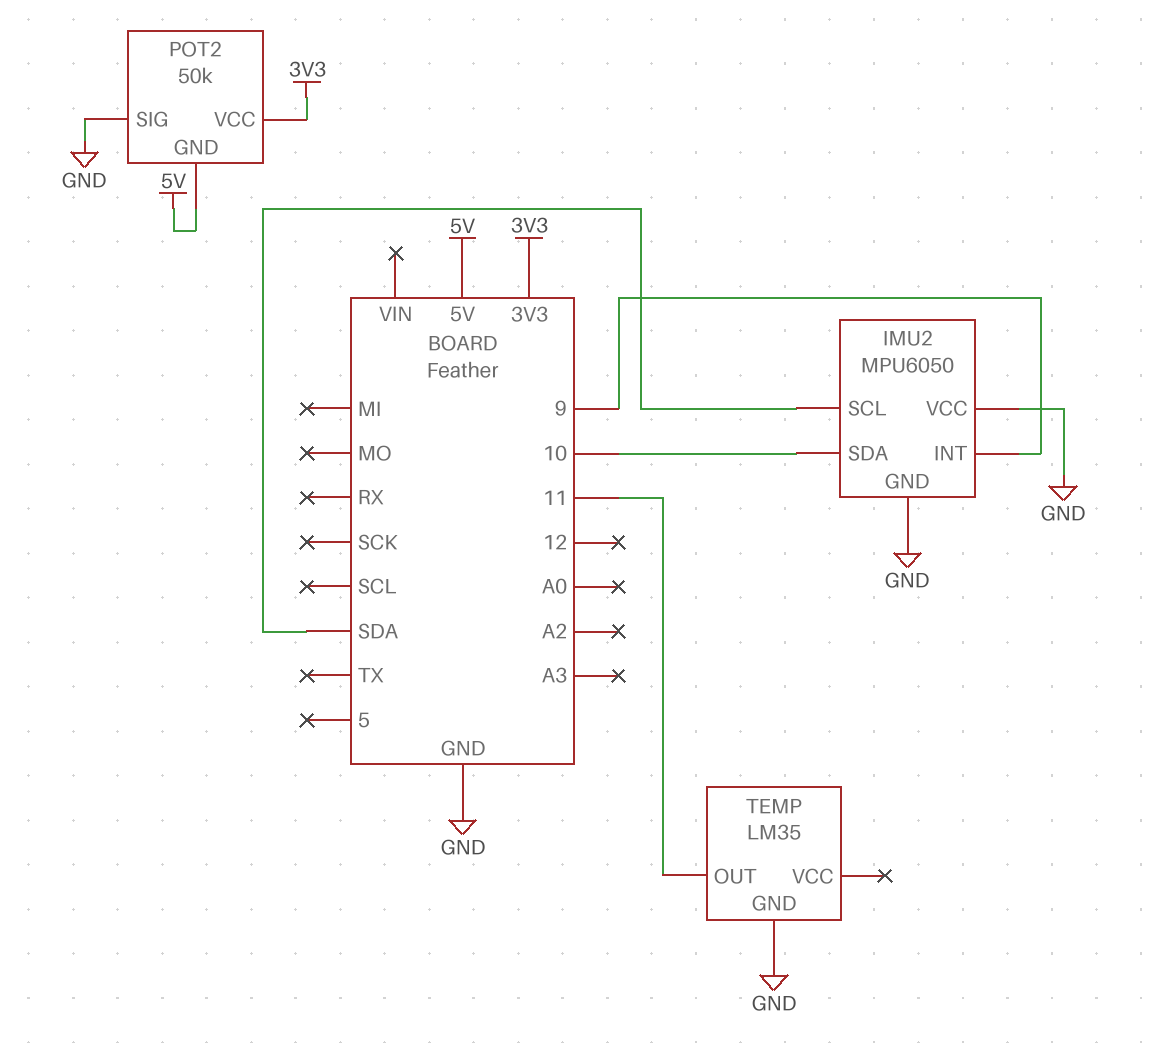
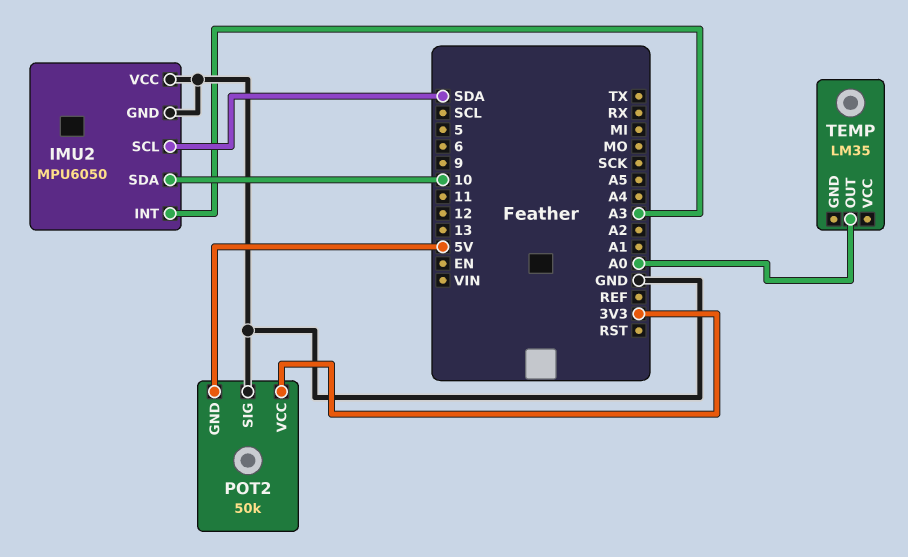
IMU2 pin INT: 9 -> A3
TEMP pin GND: GND -> none
TEMP pin OUT: 11 -> A0

